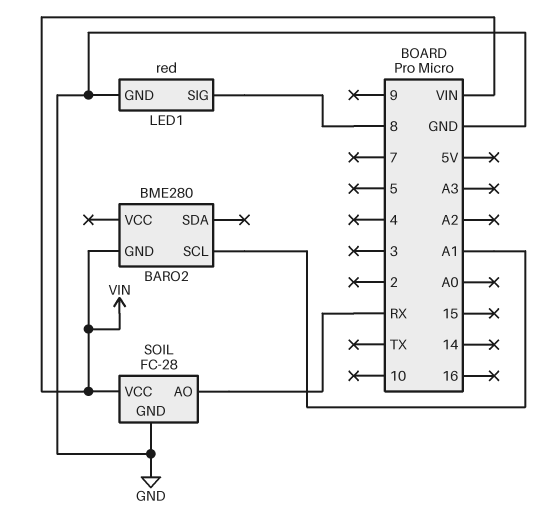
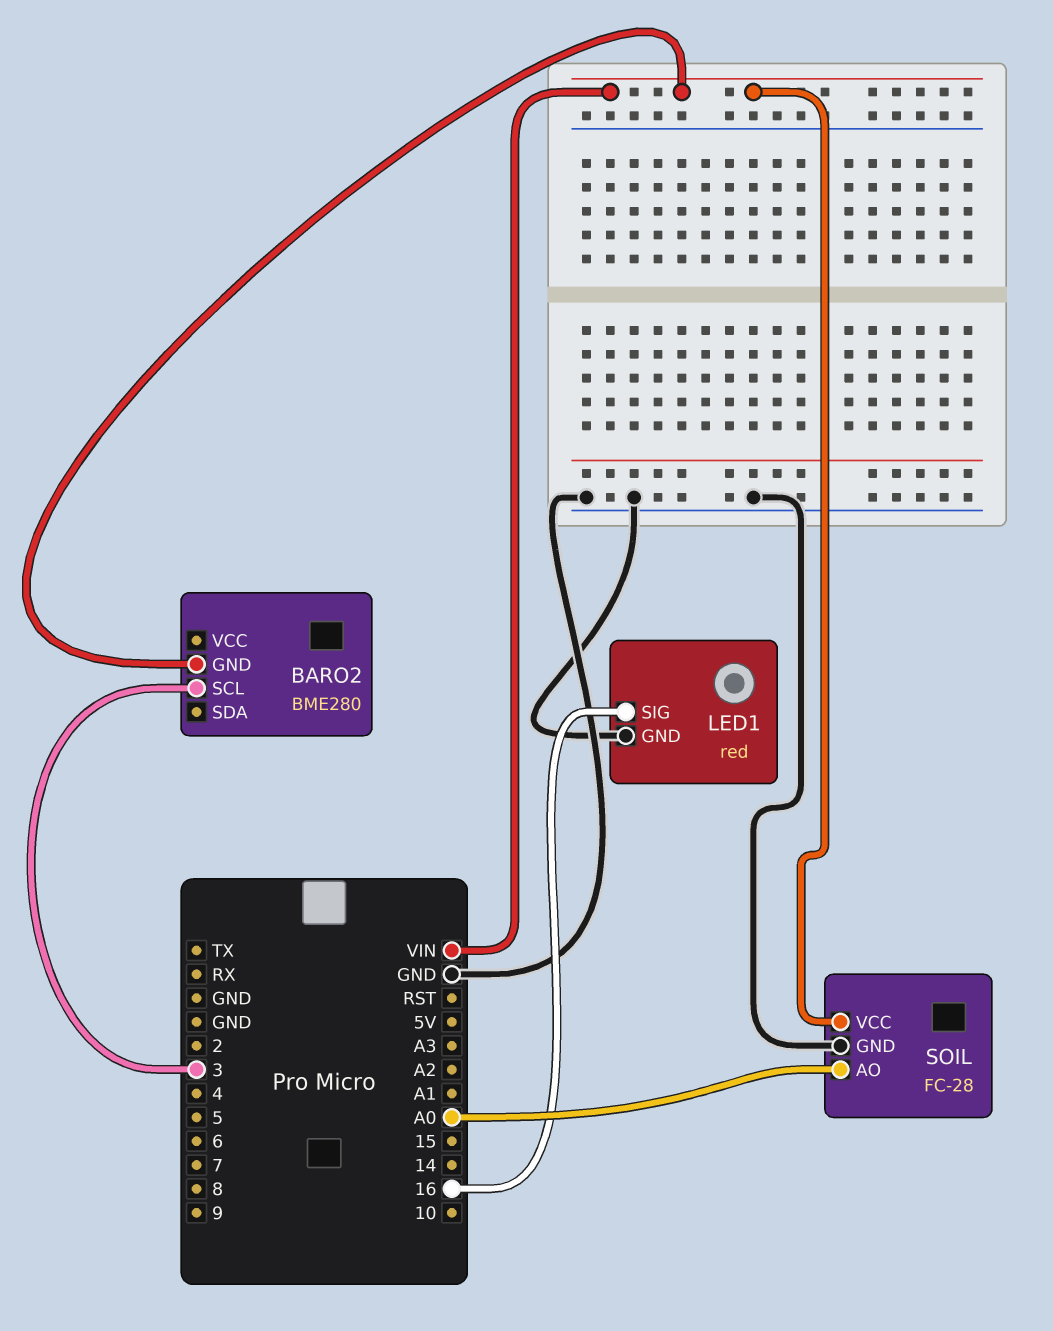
BARO2 pin SCL: A1 -> 3
LED1 pin SIG: 8 -> 16
SOIL pin AO: RX -> A0

